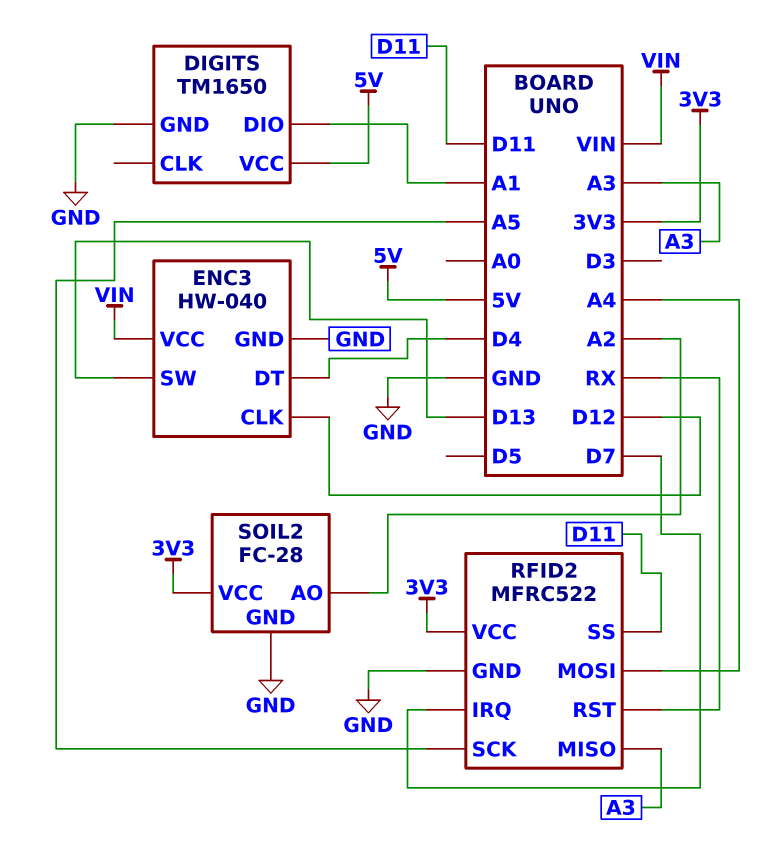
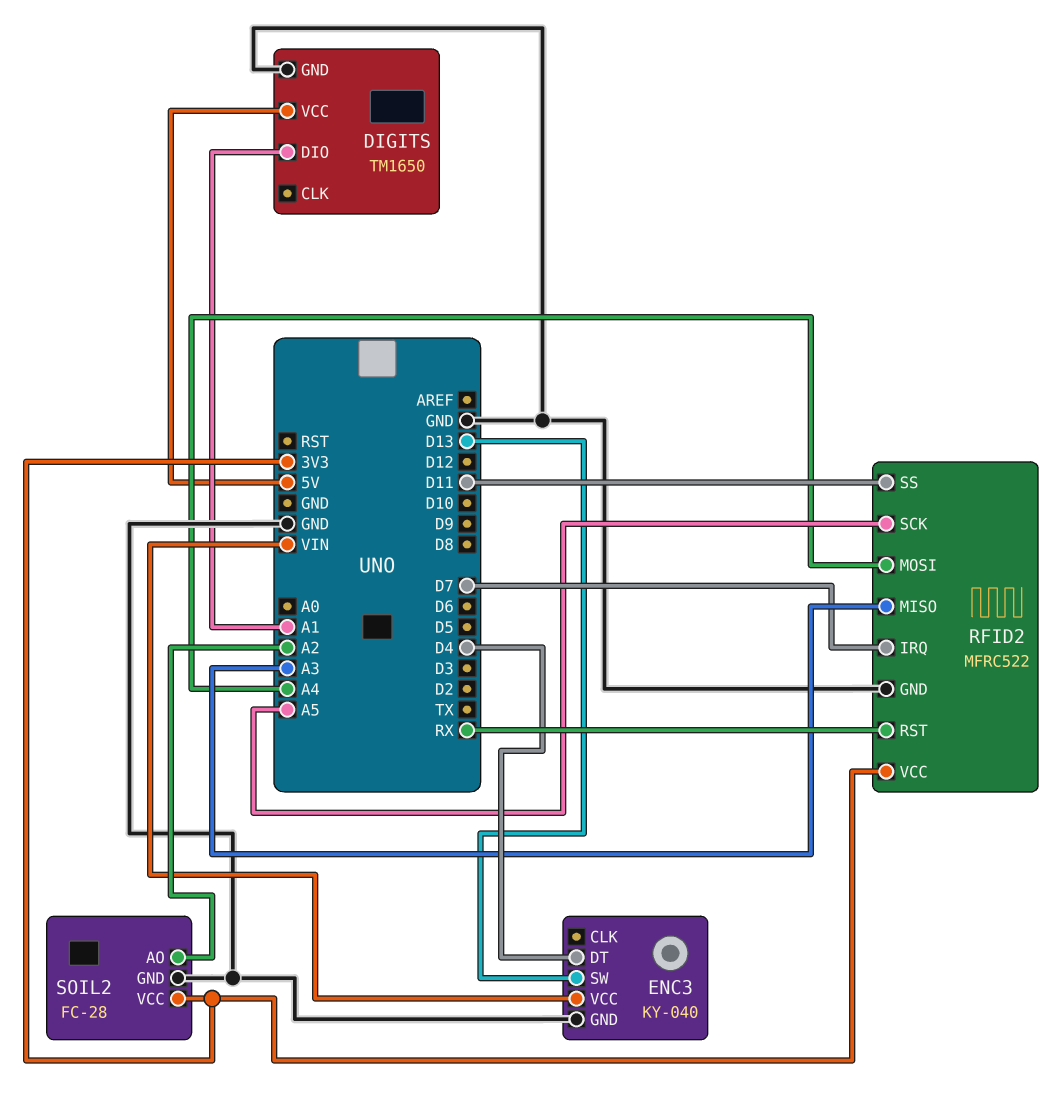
ENC3: HW-040 -> KY-040
ENC3 pin CLK: D12 -> none

